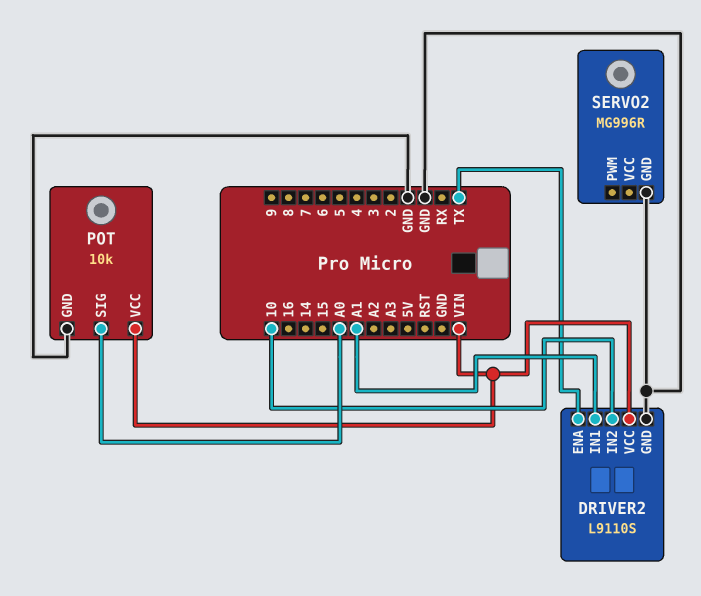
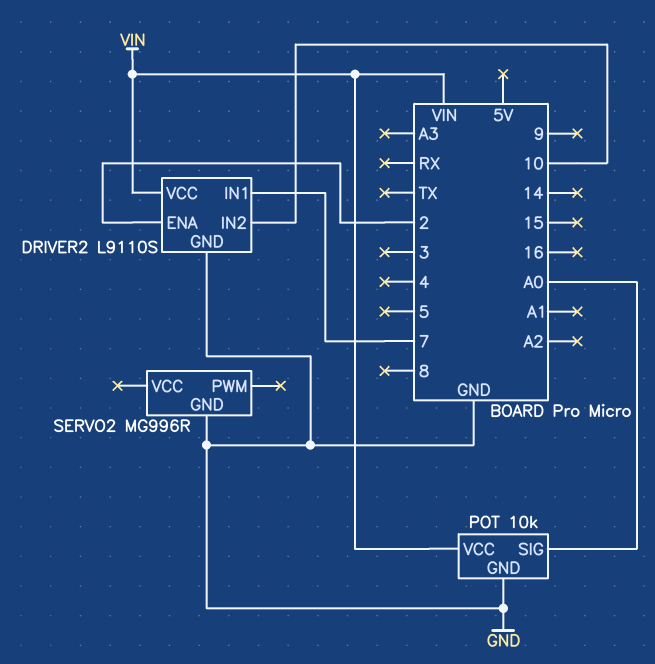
DRIVER2 pin ENA: TX -> 2
DRIVER2 pin IN1: A1 -> 7

